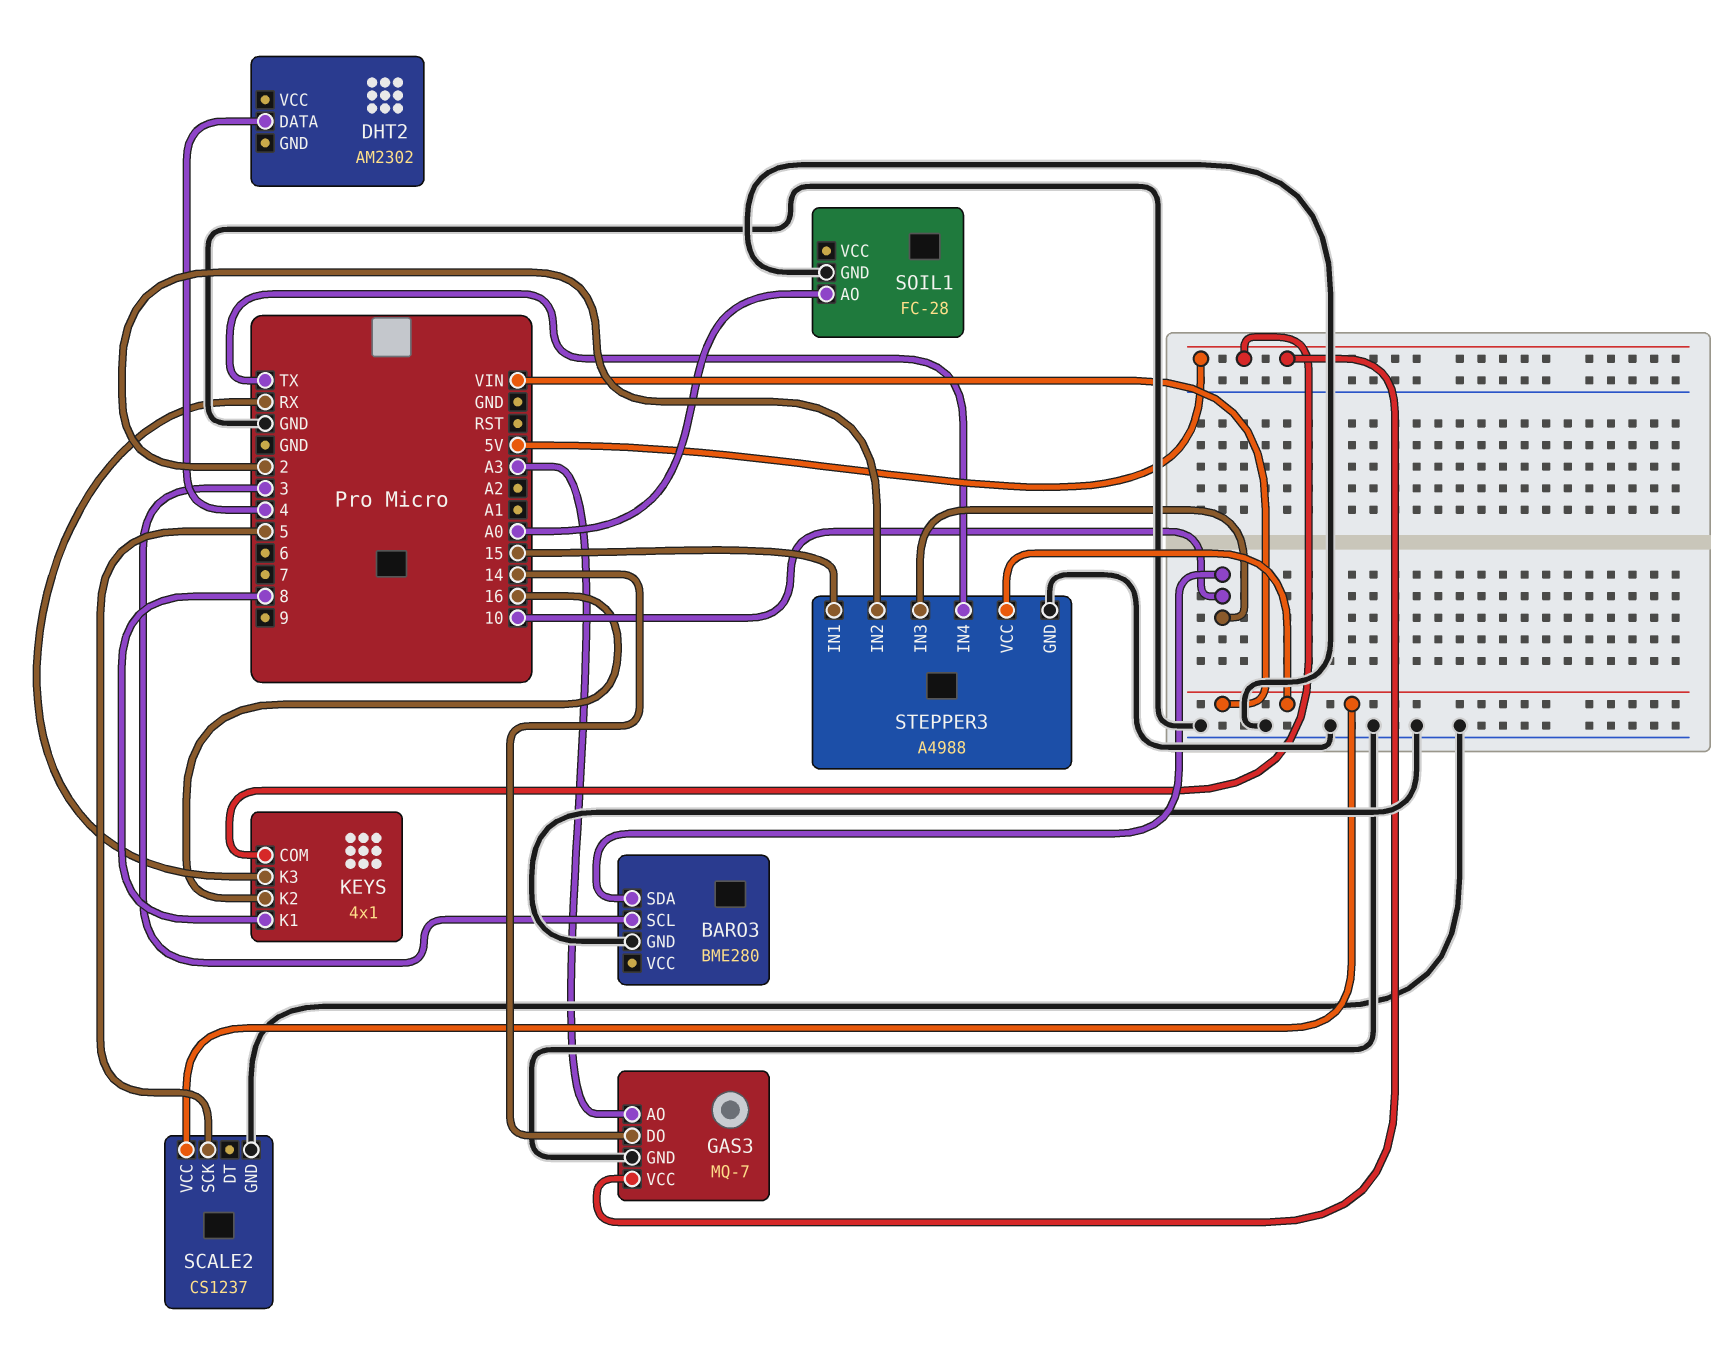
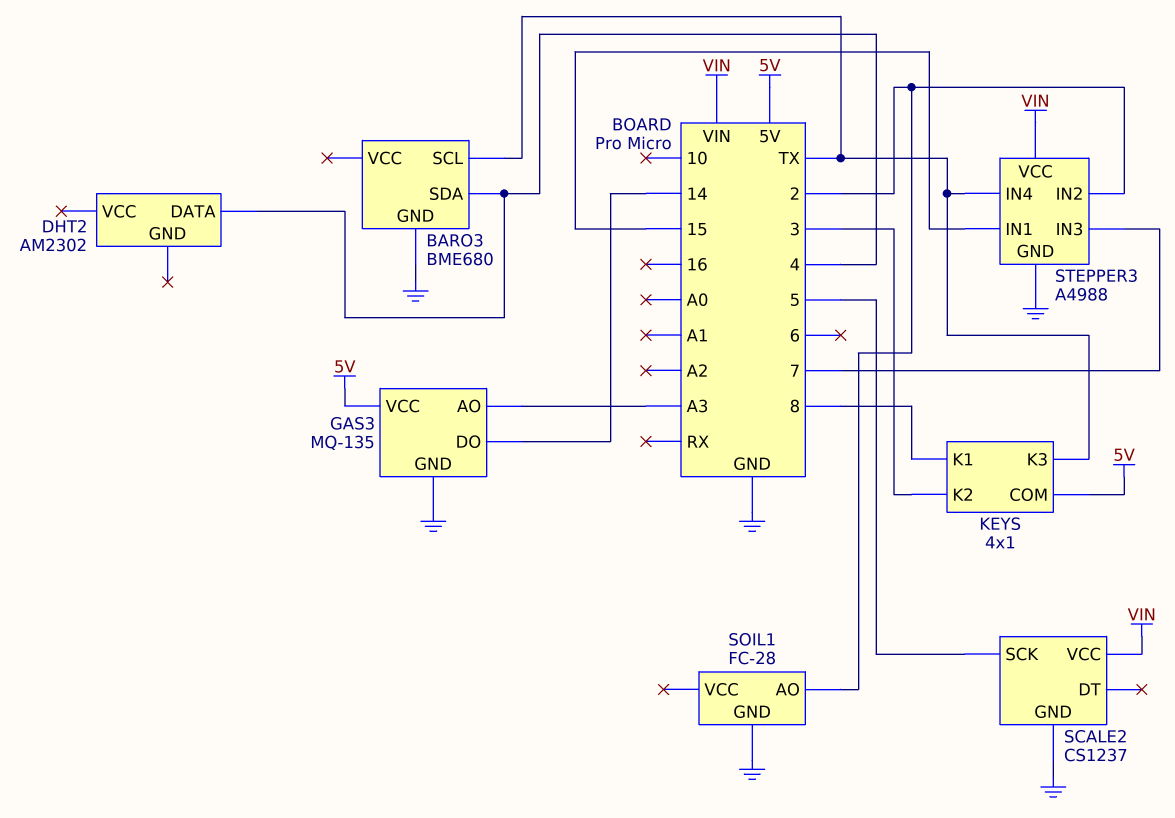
BARO3: BME280 -> BME680
BARO3 pin SCL: 3 -> TX
BARO3 pin SDA: 10 -> 4
GAS3: MQ-7 -> MQ-135
KEYS pin K2: 16 -> 3
KEYS pin K3: RX -> TX
SOIL1 pin AO: A0 -> 2
STEPPER3 pin IN3: 10 -> 7

